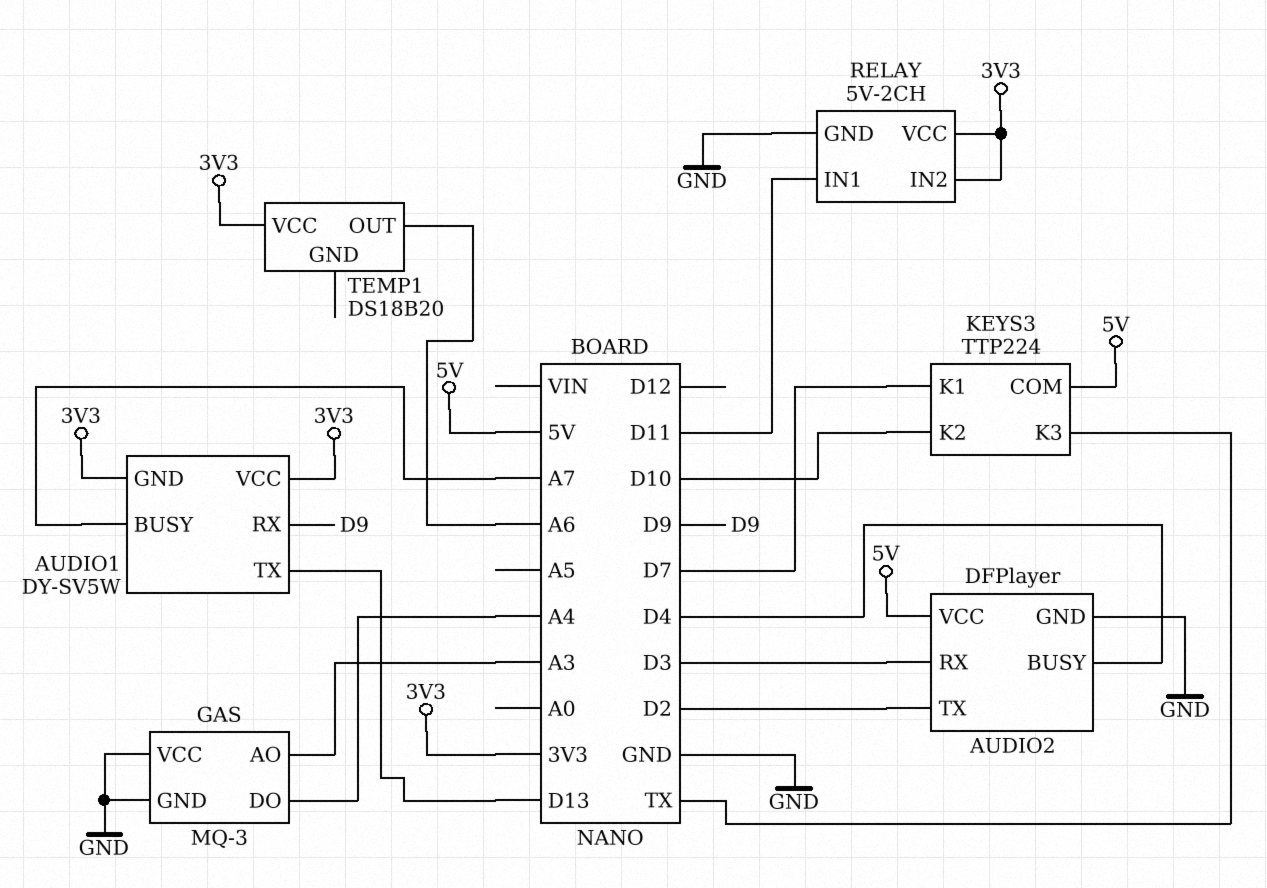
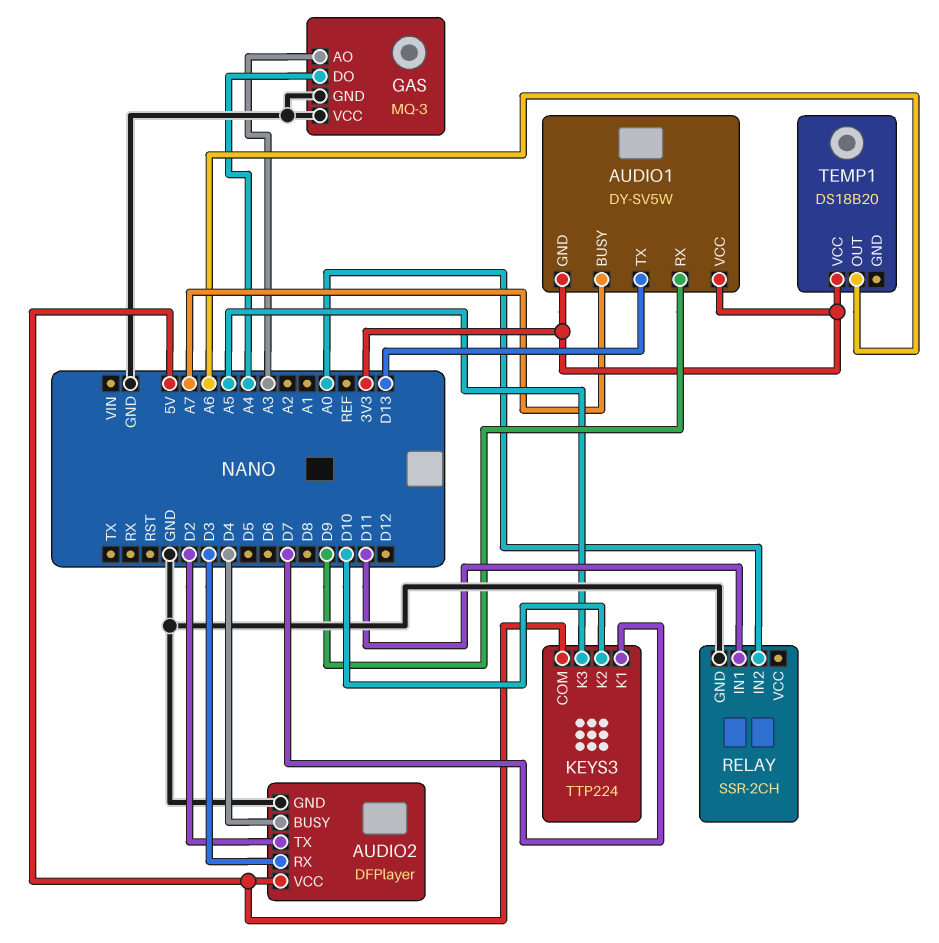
KEYS3 pin K3: TX -> A5
RELAY: 5V-2CH -> SSR-2CH
RELAY pin IN2: 3V3 -> A0
RELAY pin VCC: 3V3 -> none

